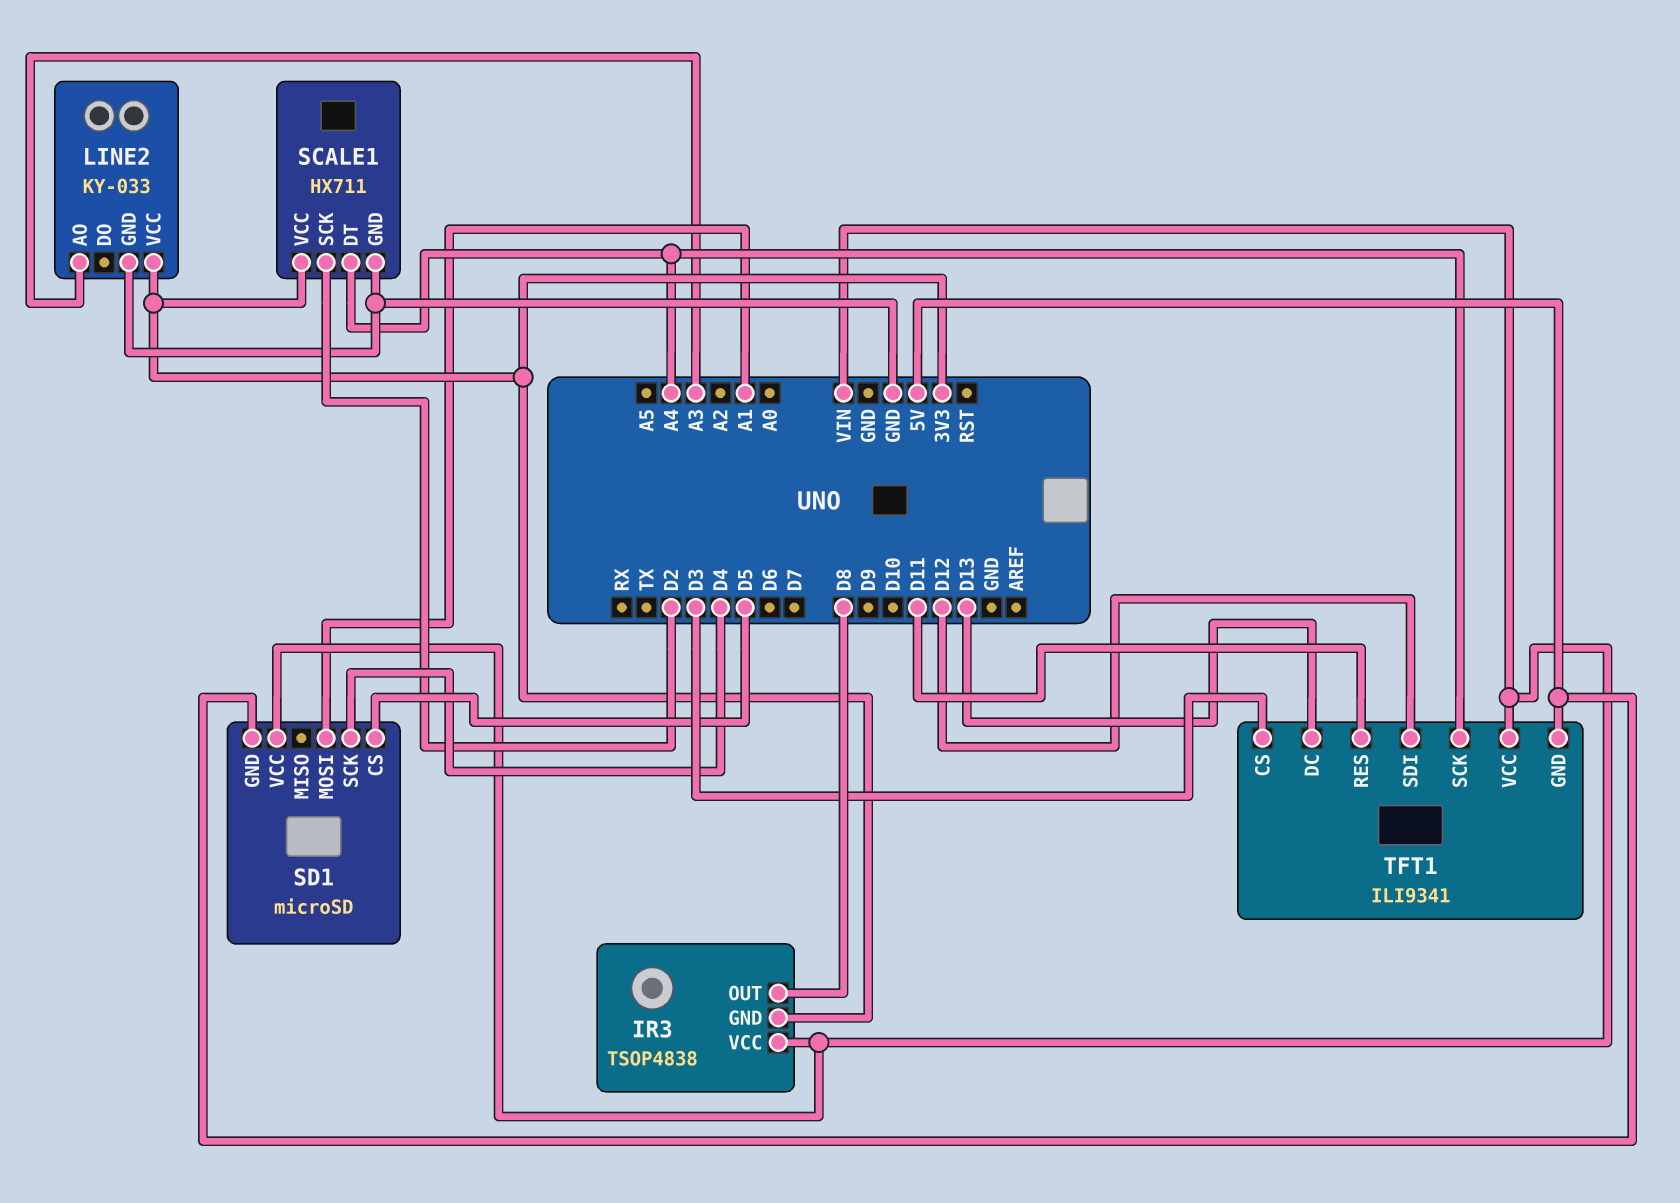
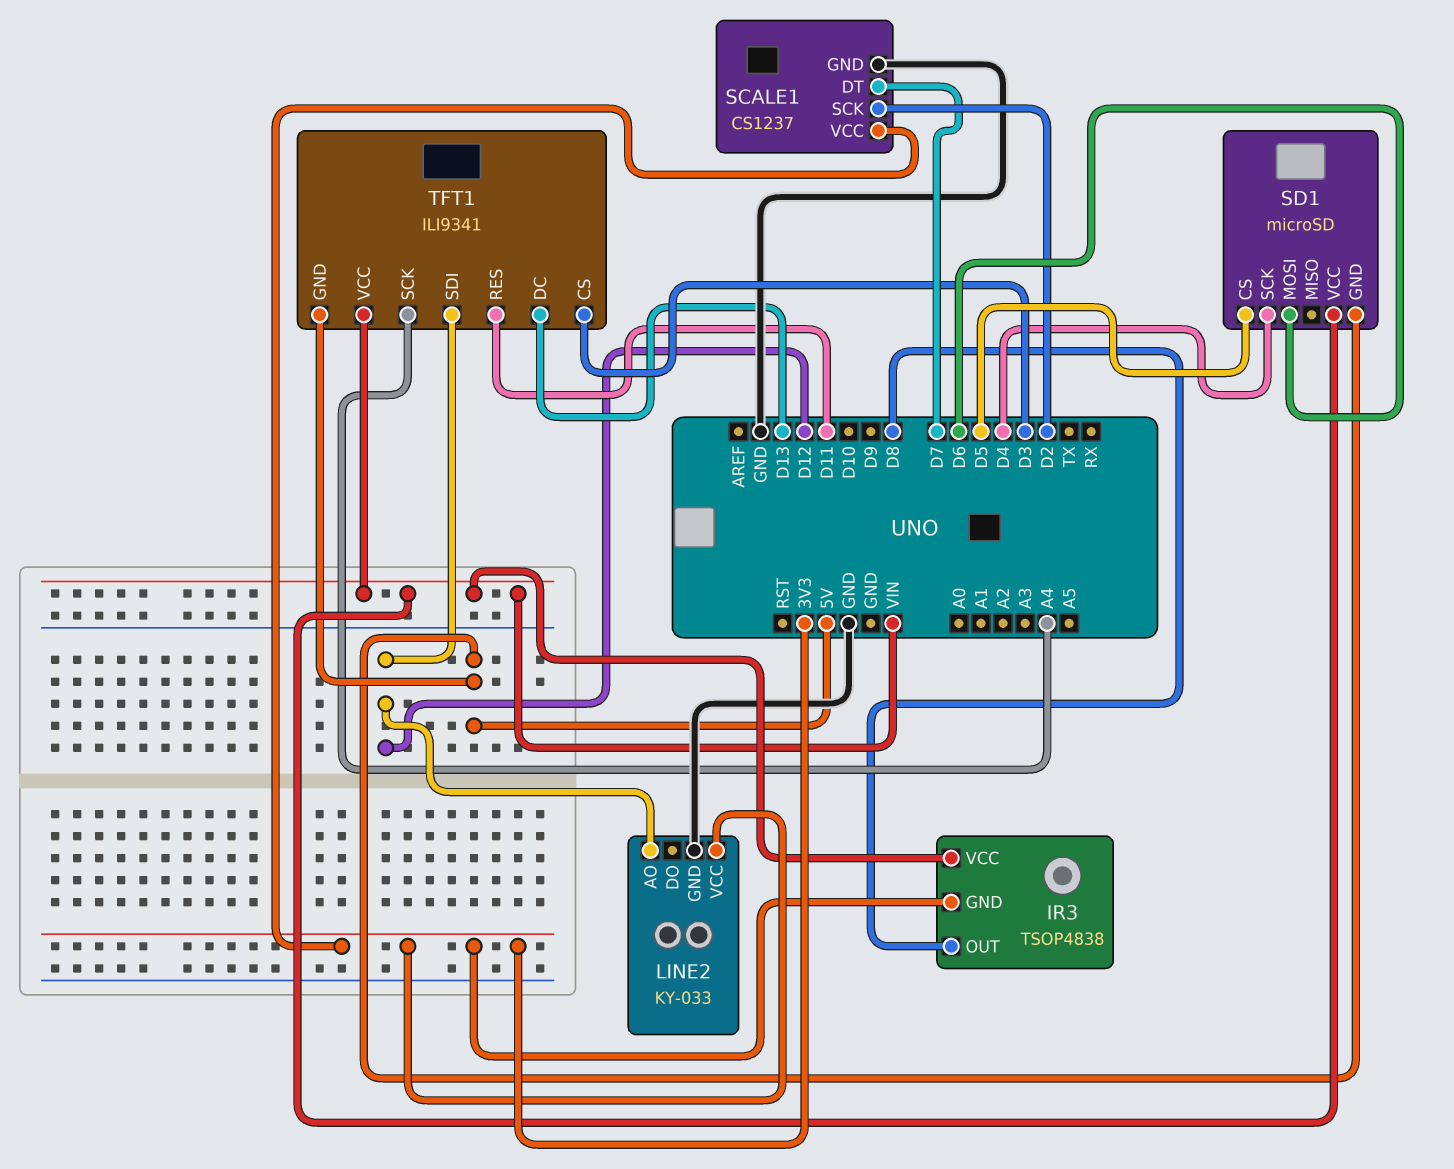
LINE2 pin AO: A3 -> D12
SCALE1: HX711 -> CS1237
SCALE1 pin DT: A4 -> D7
SD1 pin MOSI: A1 -> D6

